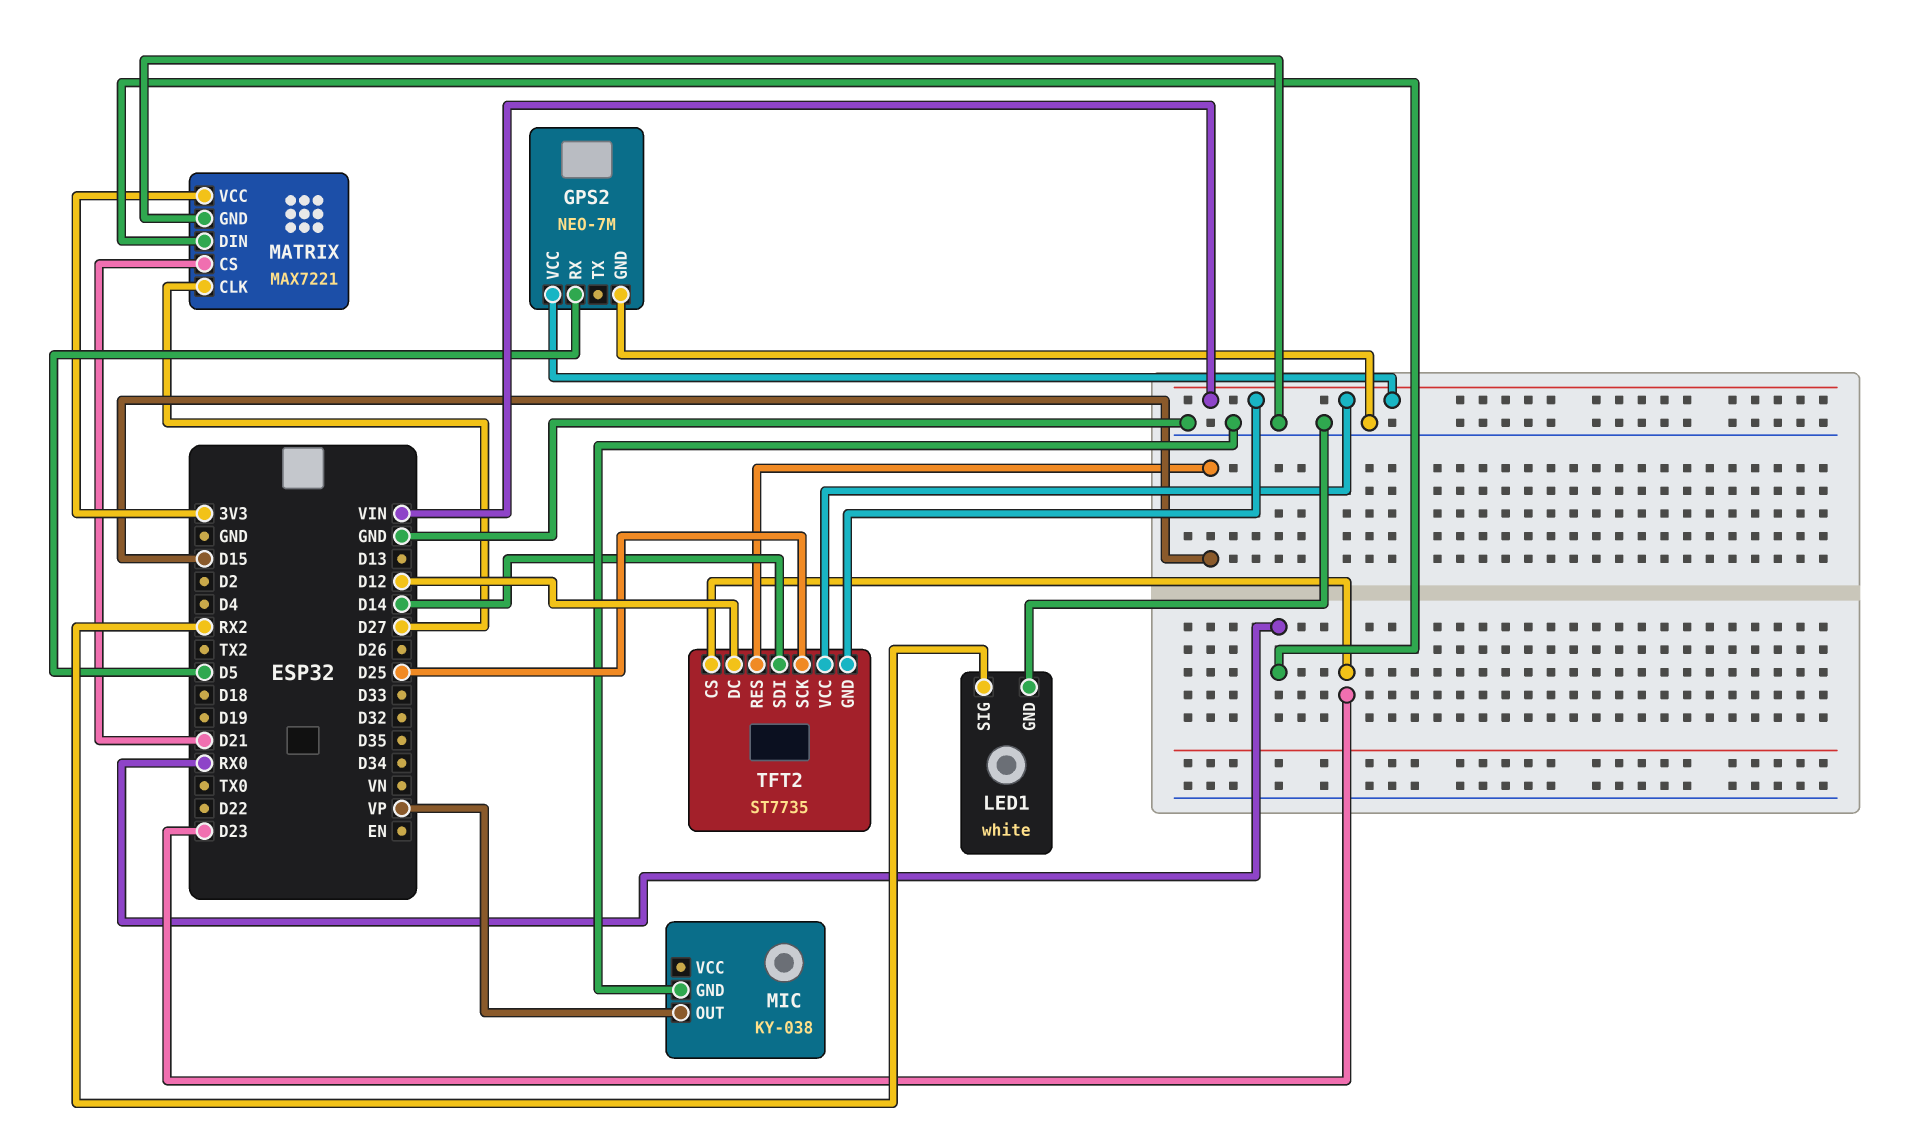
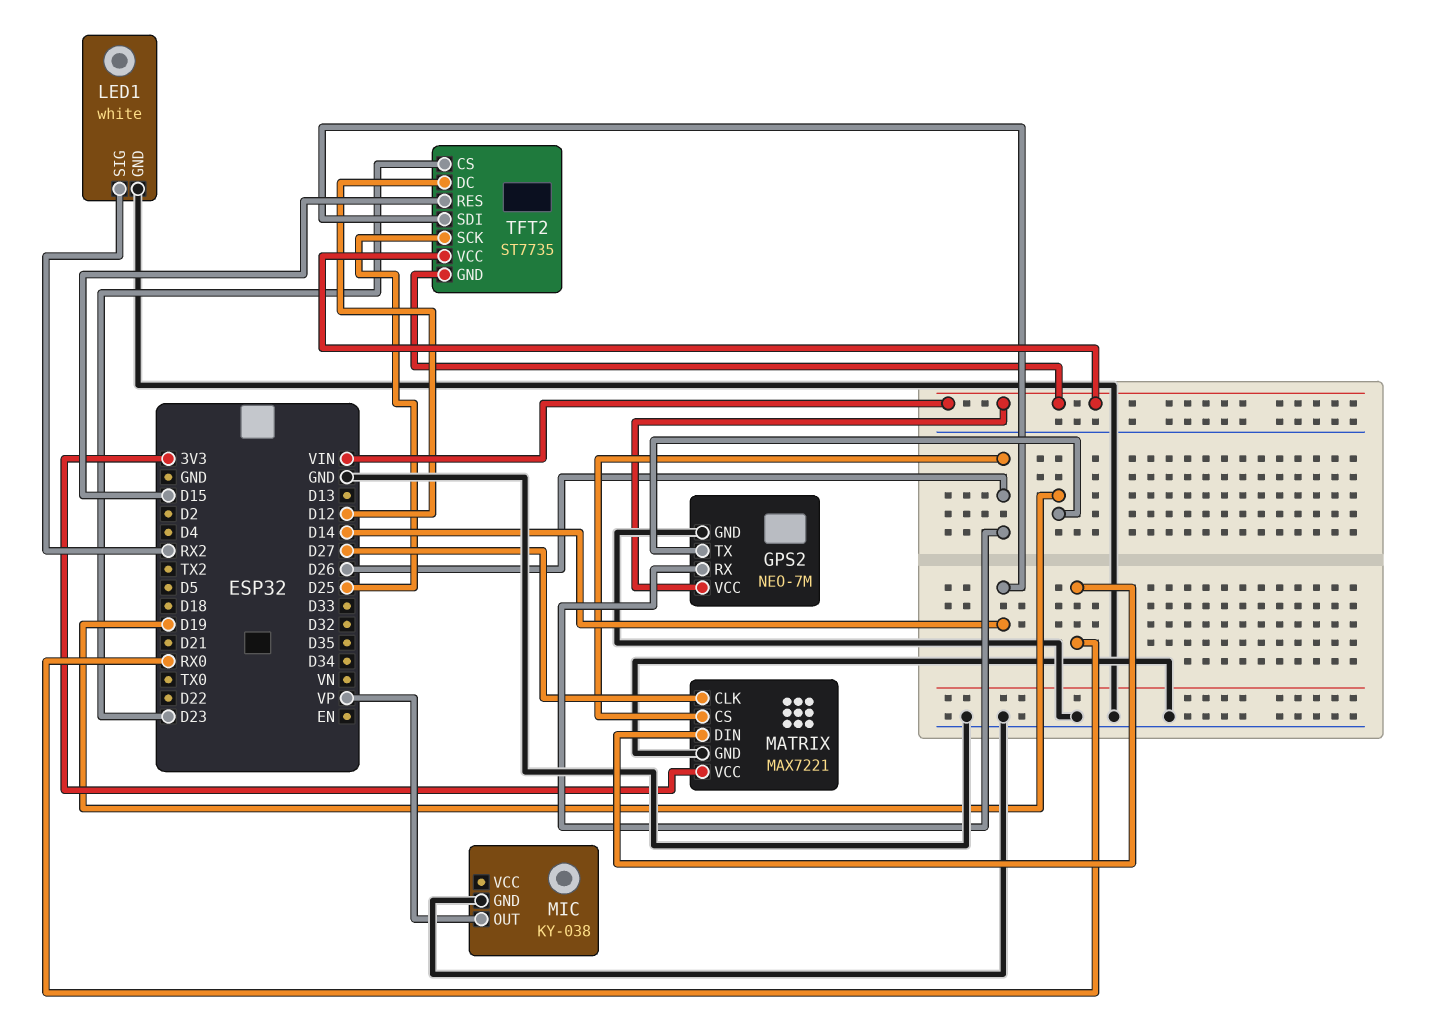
GPS2 pin RX: D5 -> D26
GPS2 pin TX: none -> D19
MATRIX pin CS: D21 -> D26

